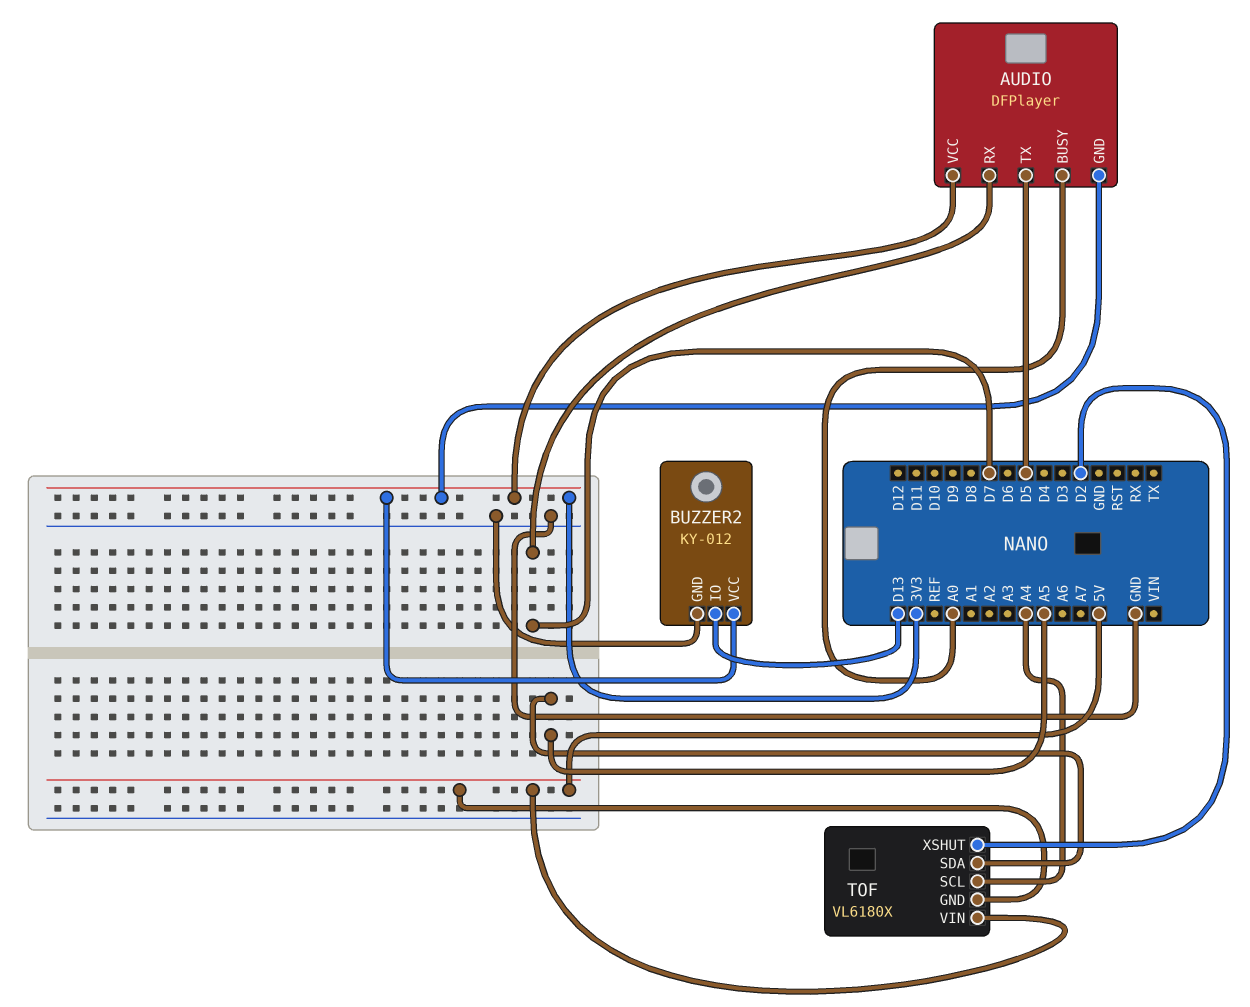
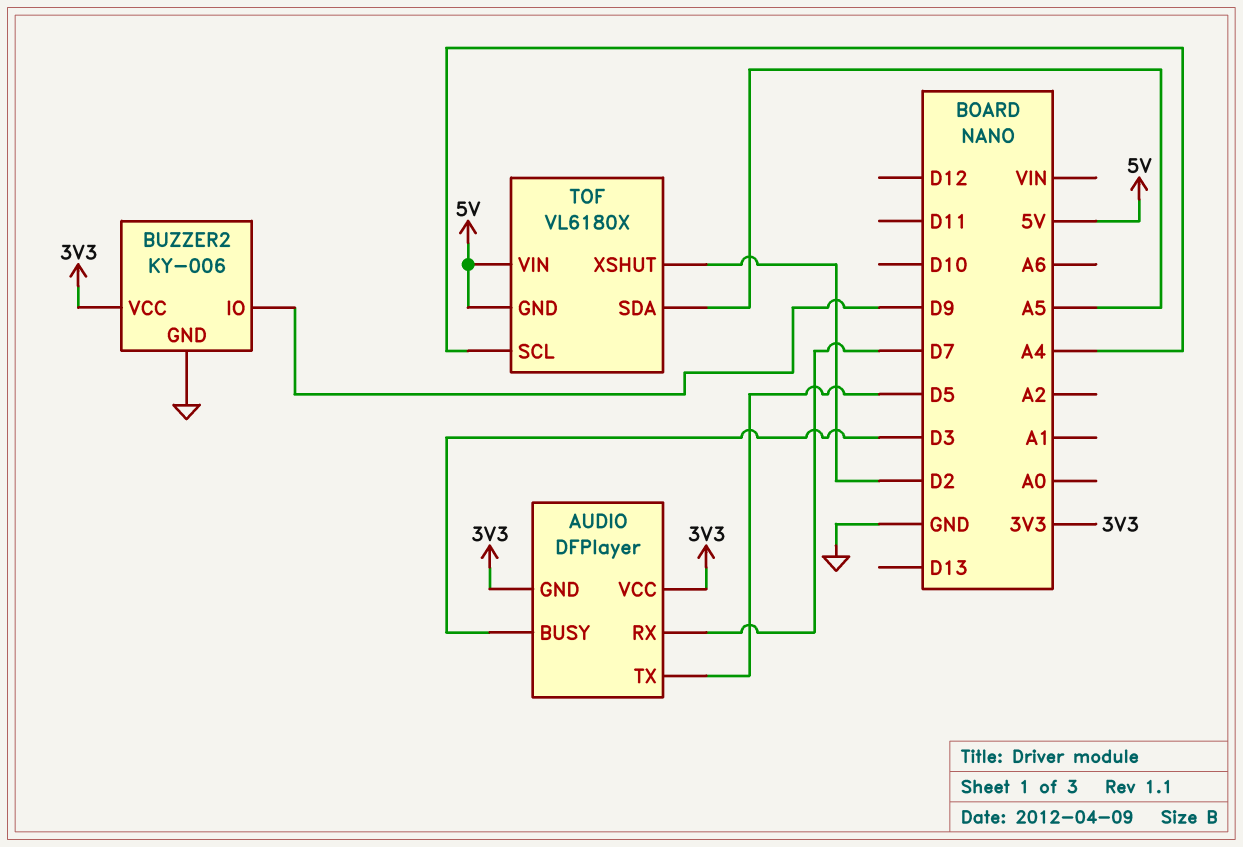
AUDIO pin BUSY: A0 -> D3
BUZZER2: KY-012 -> KY-006
BUZZER2 pin IO: D13 -> D9

